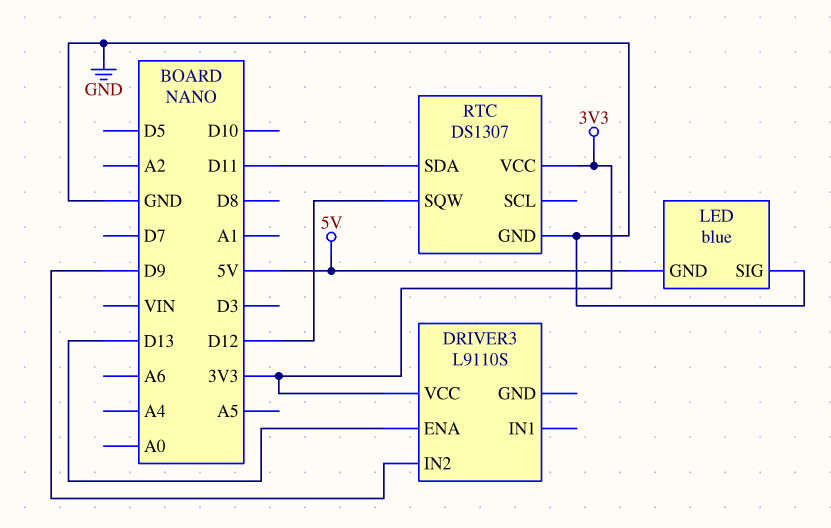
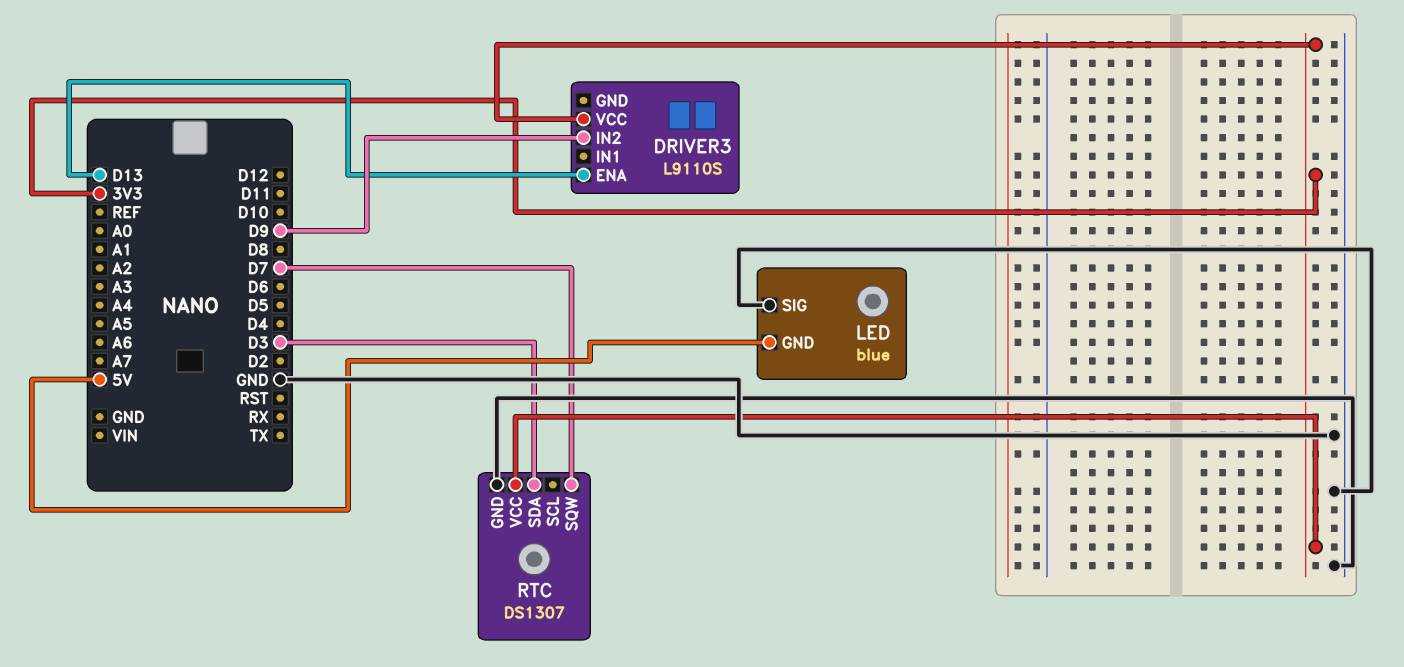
RTC pin SDA: D11 -> D3
RTC pin SQW: D12 -> D7

